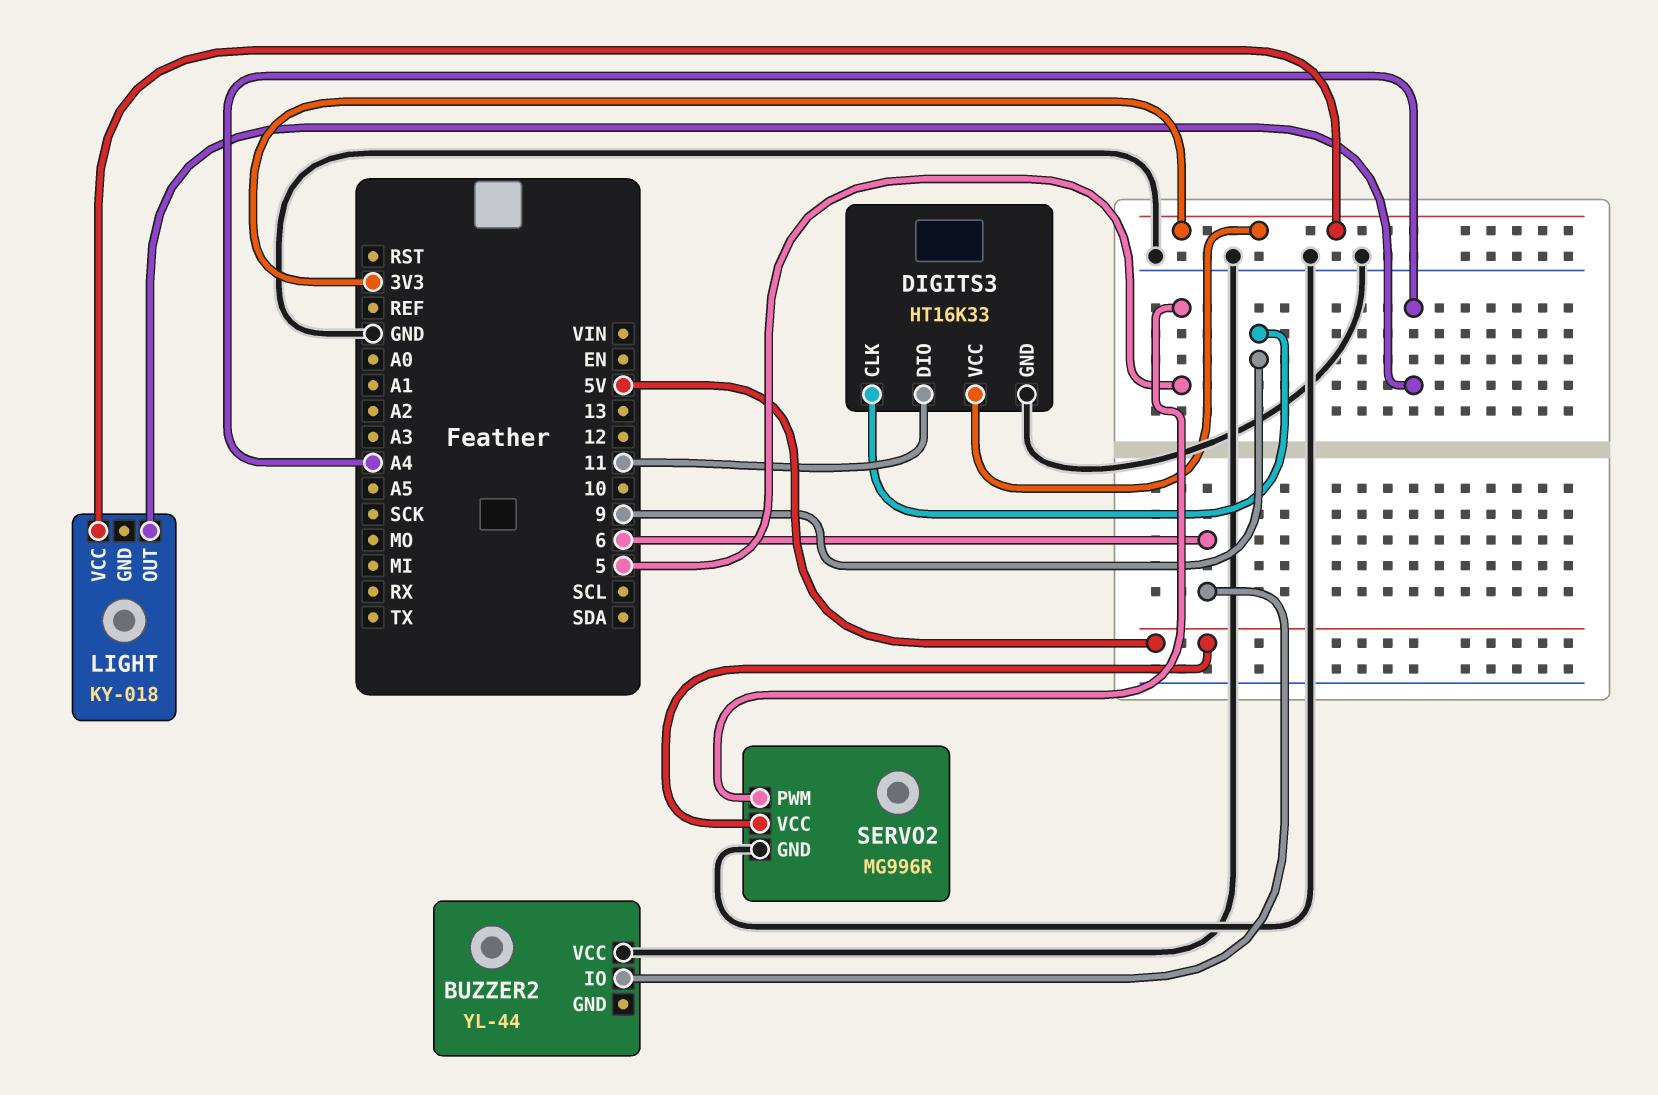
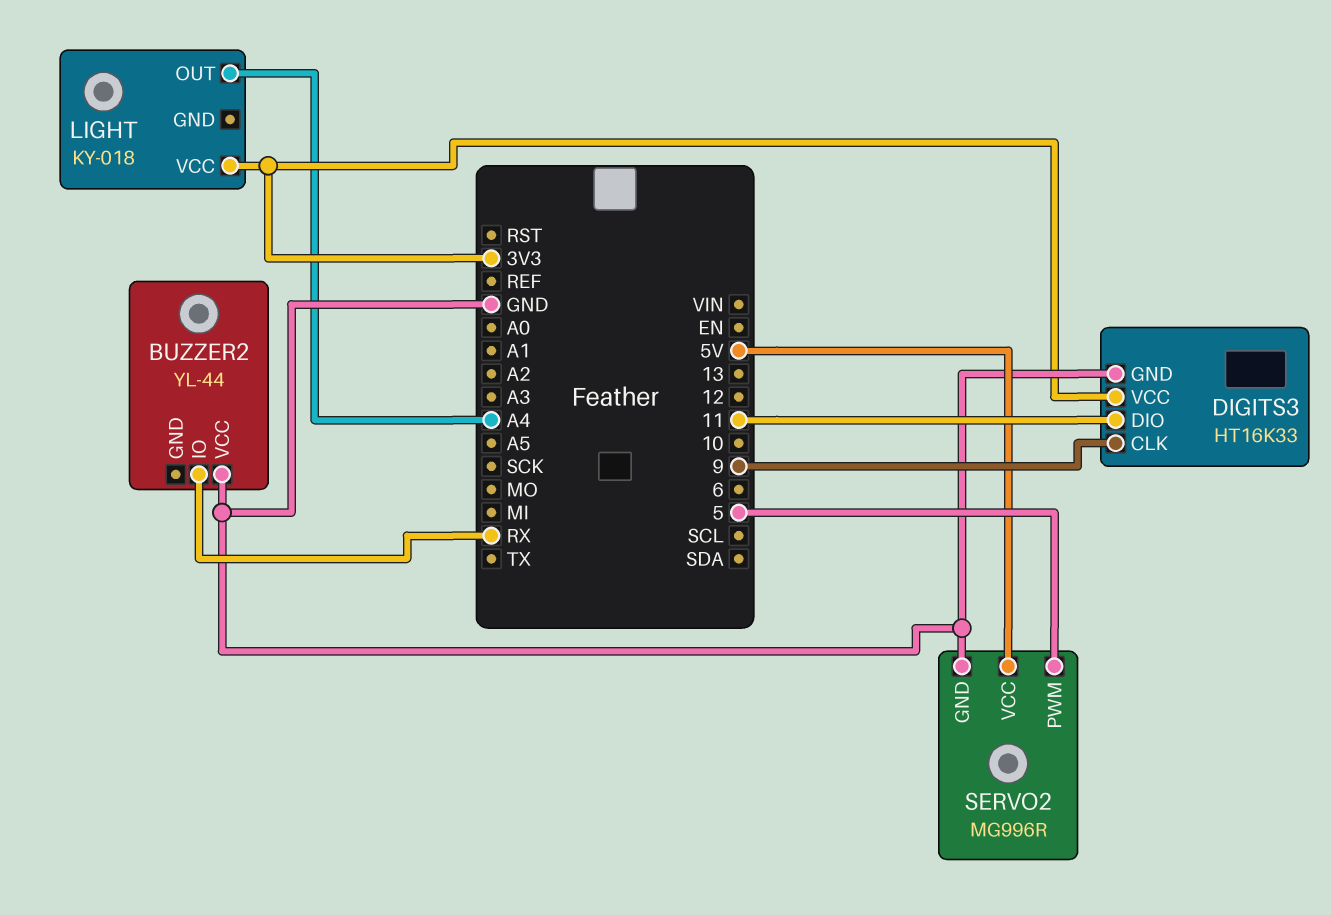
BUZZER2 pin IO: 6 -> RX

